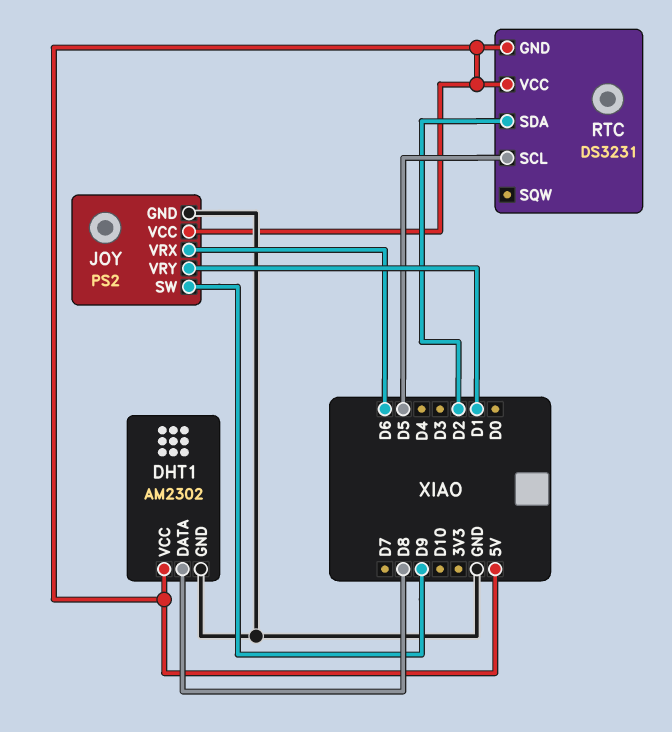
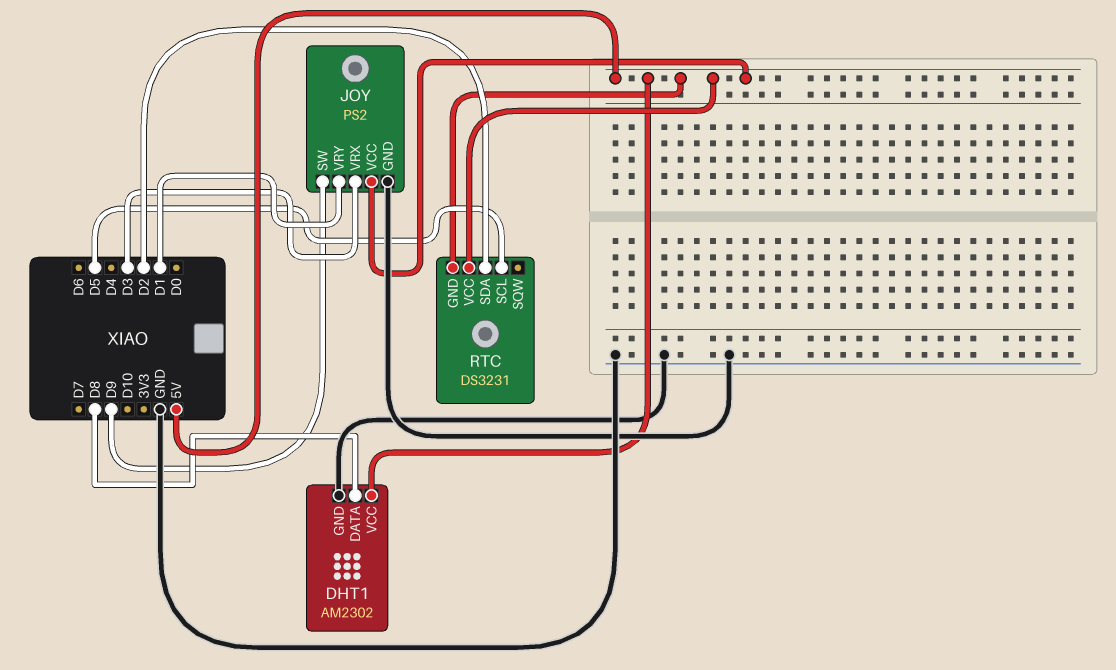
JOY pin VRX: D6 -> D3

